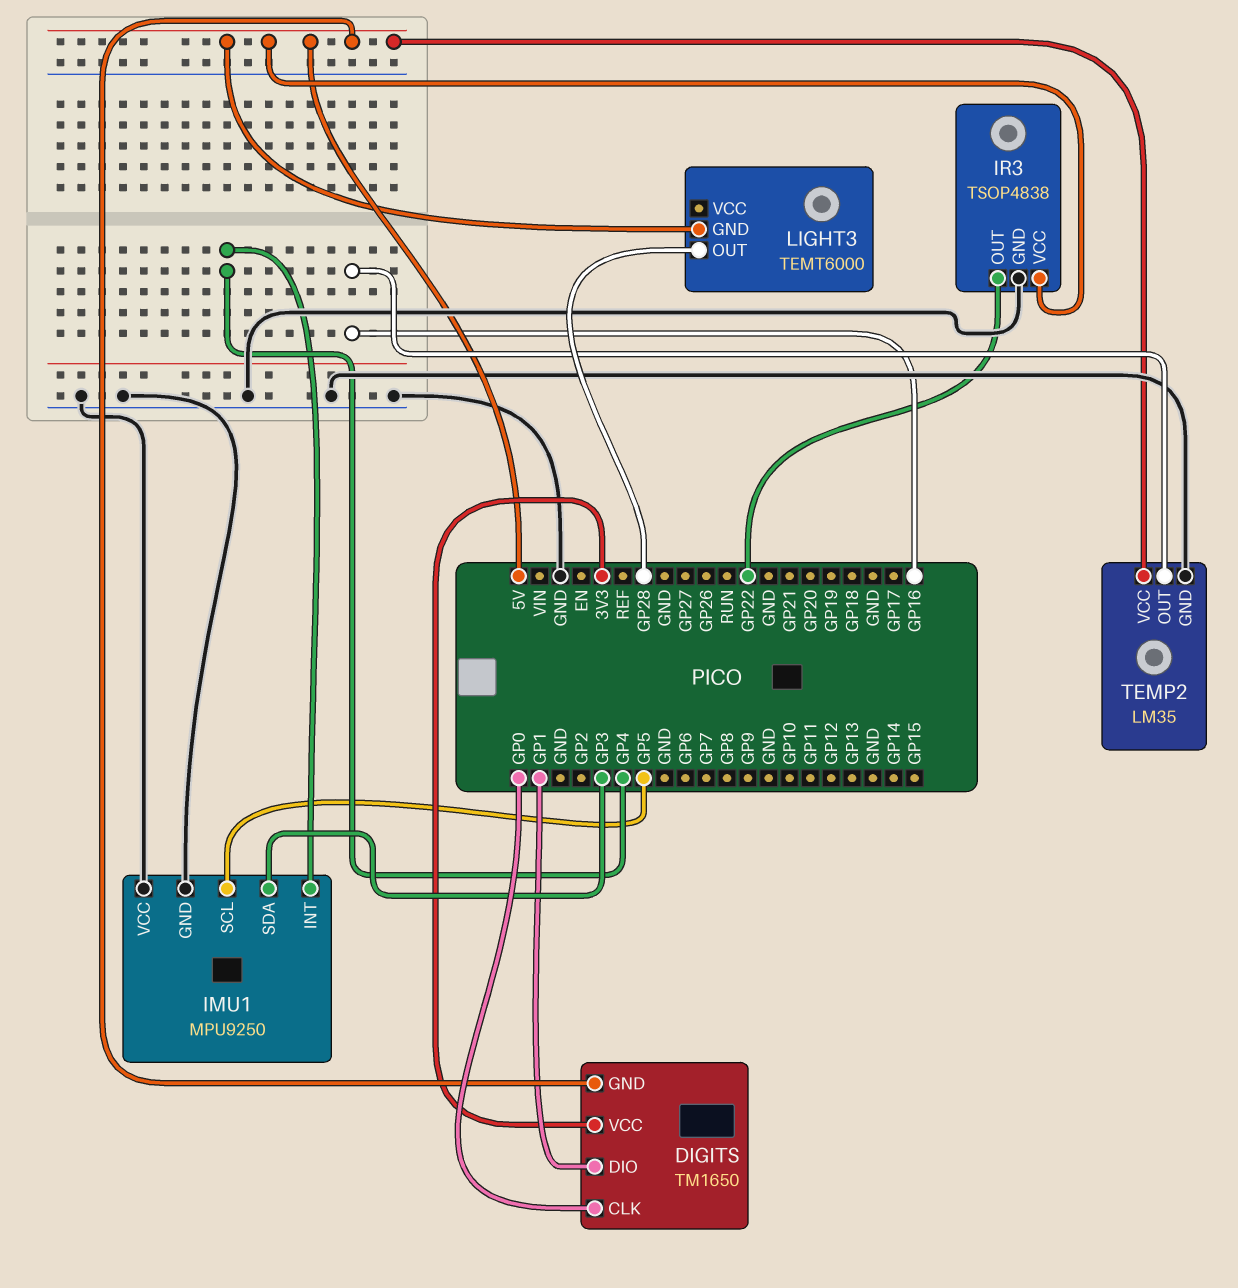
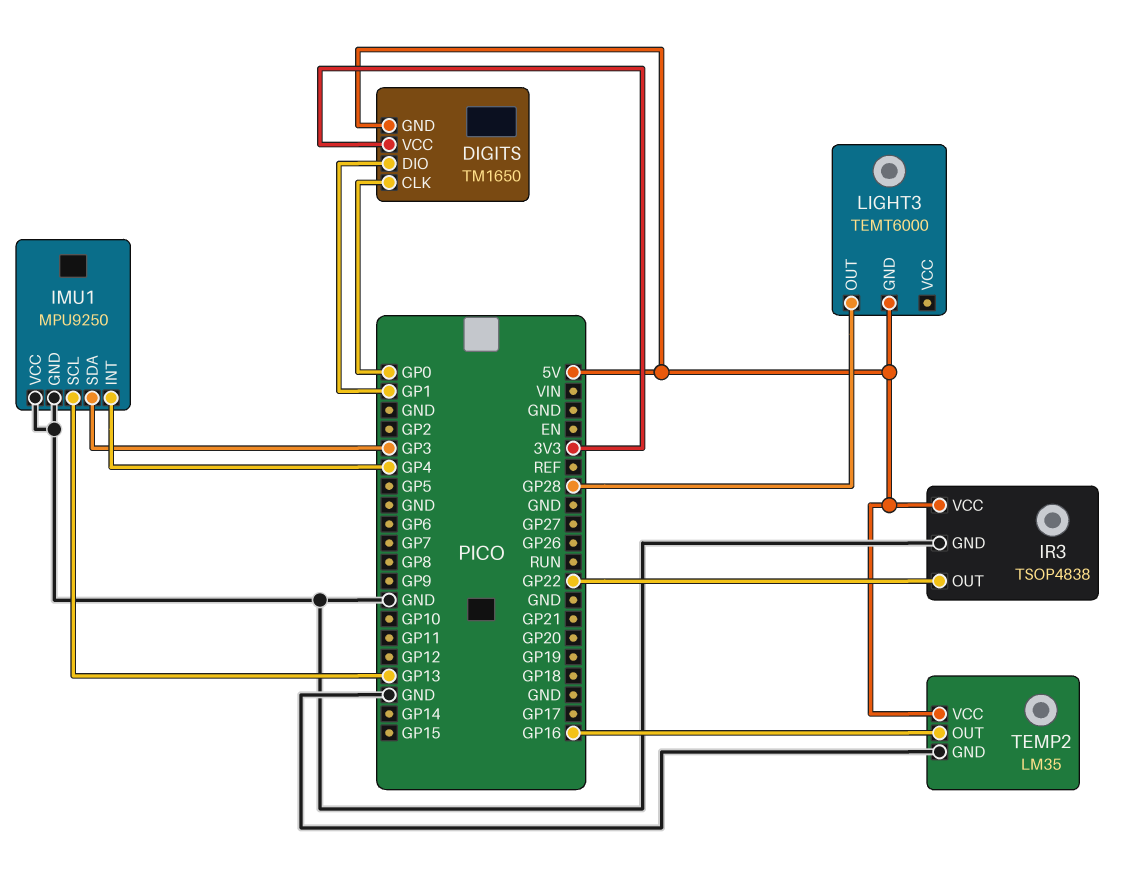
IMU1 pin SCL: GP5 -> GP13

